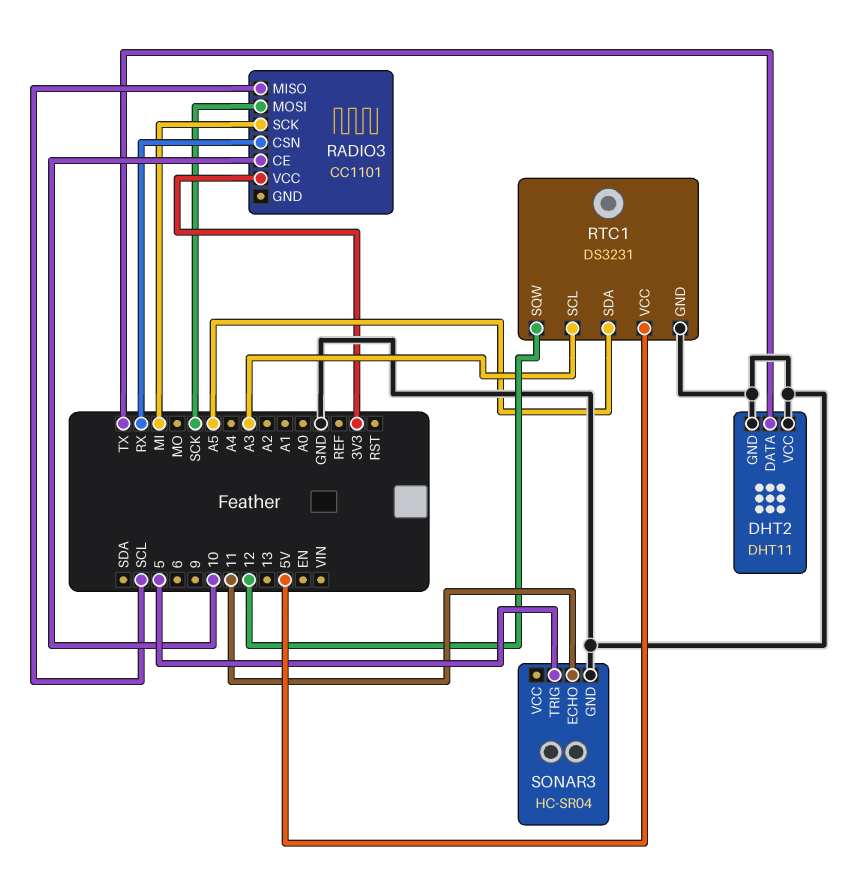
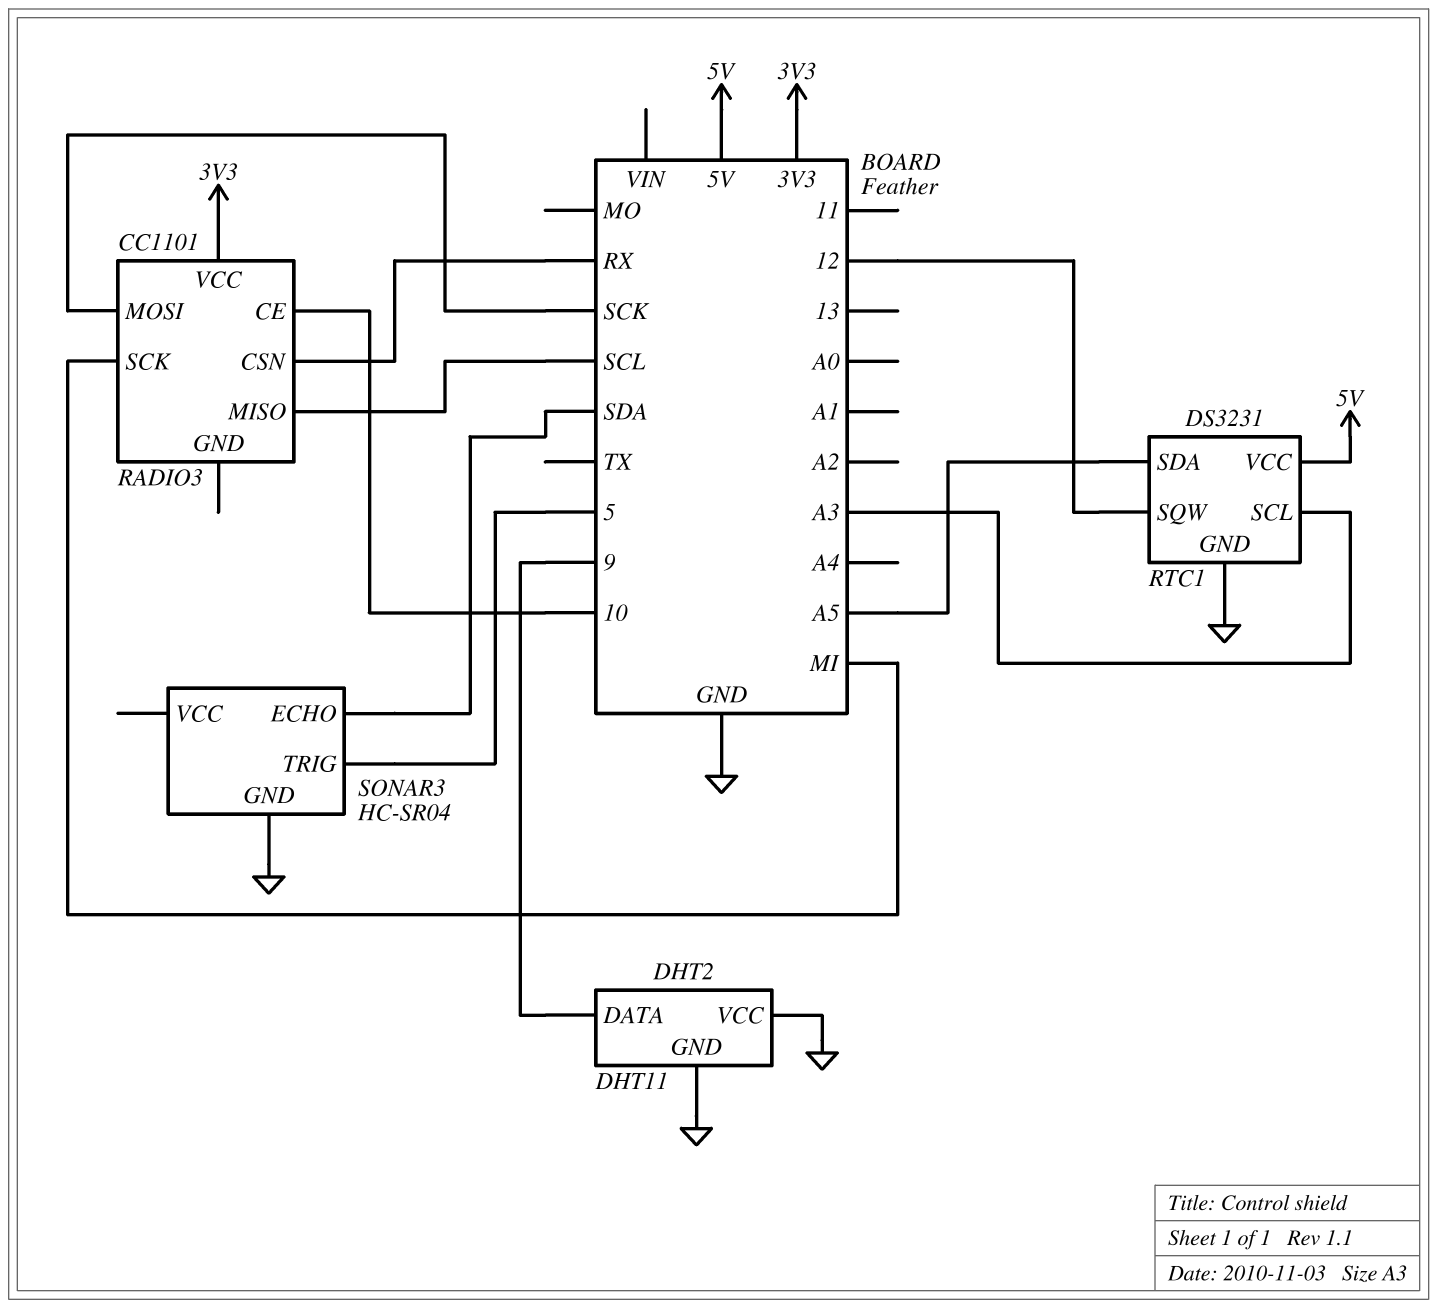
DHT2 pin DATA: TX -> 9
SONAR3 pin ECHO: 11 -> SDA

